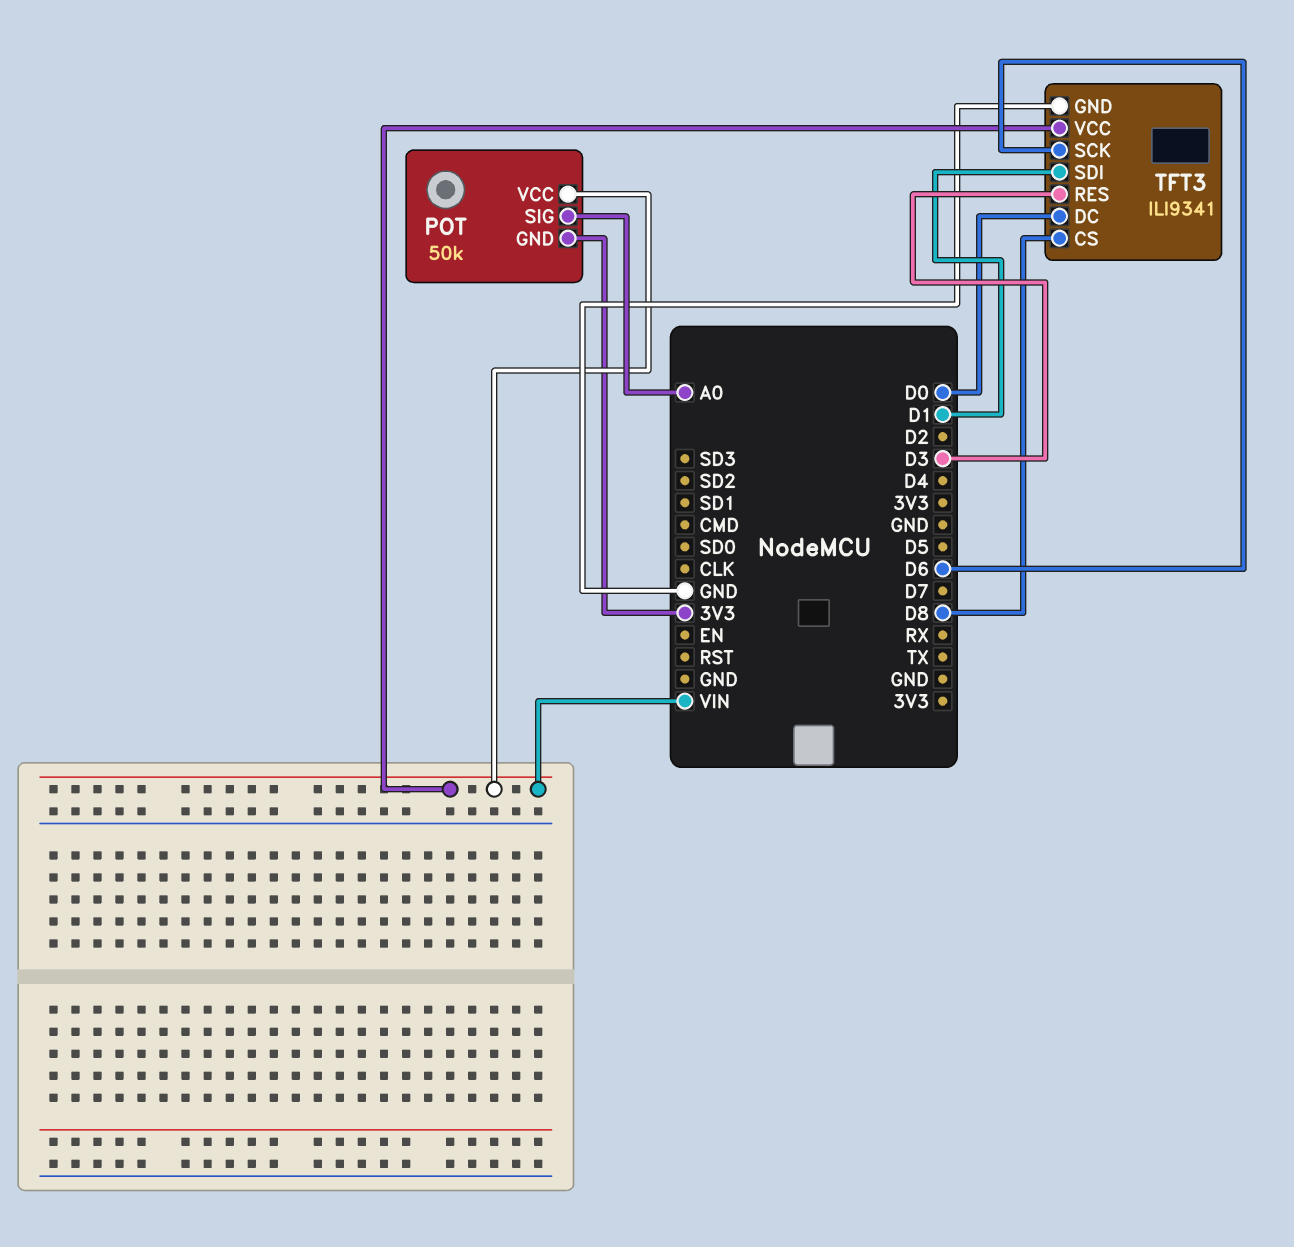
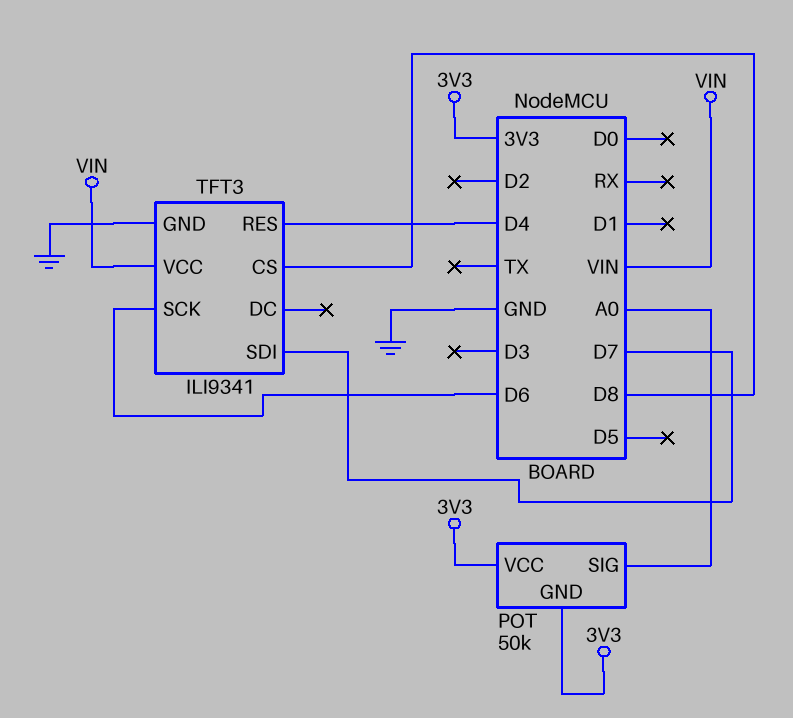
POT pin VCC: VIN -> 3V3
TFT3 pin DC: D0 -> none
TFT3 pin RES: D3 -> D4
TFT3 pin SDI: D1 -> D7

